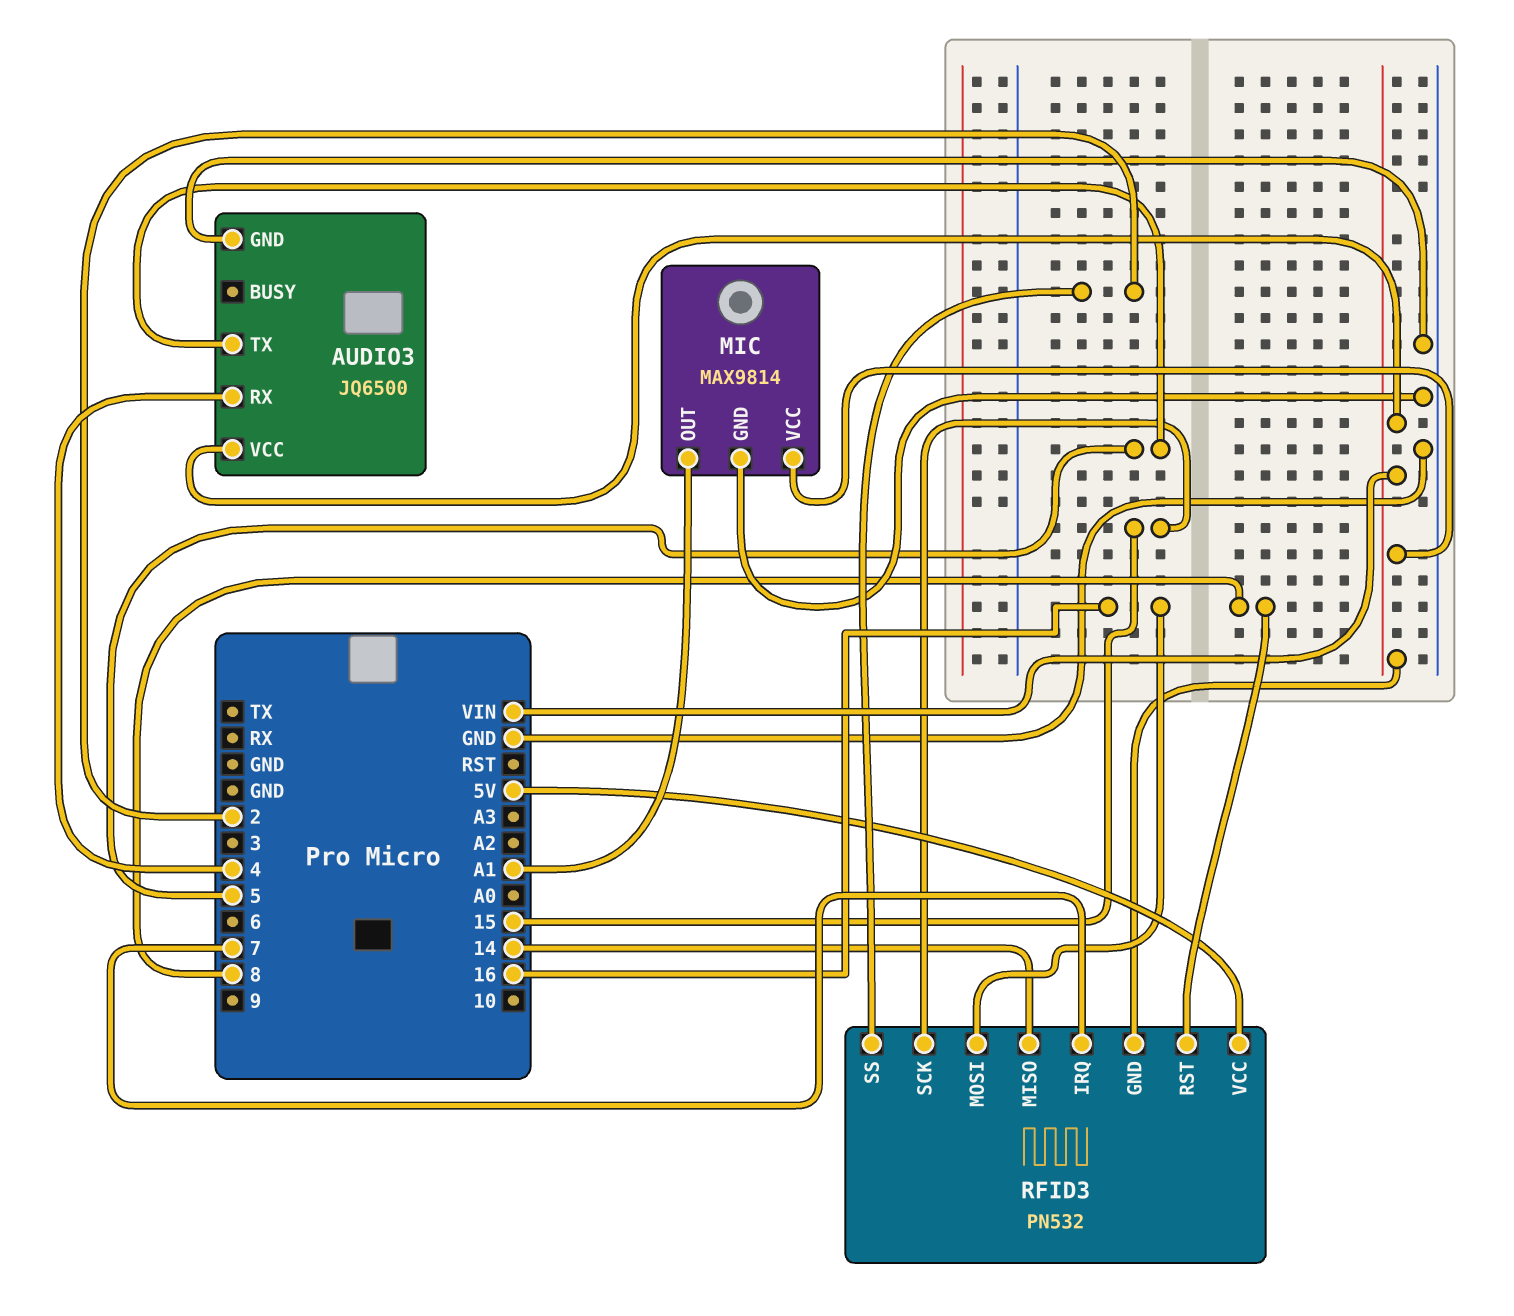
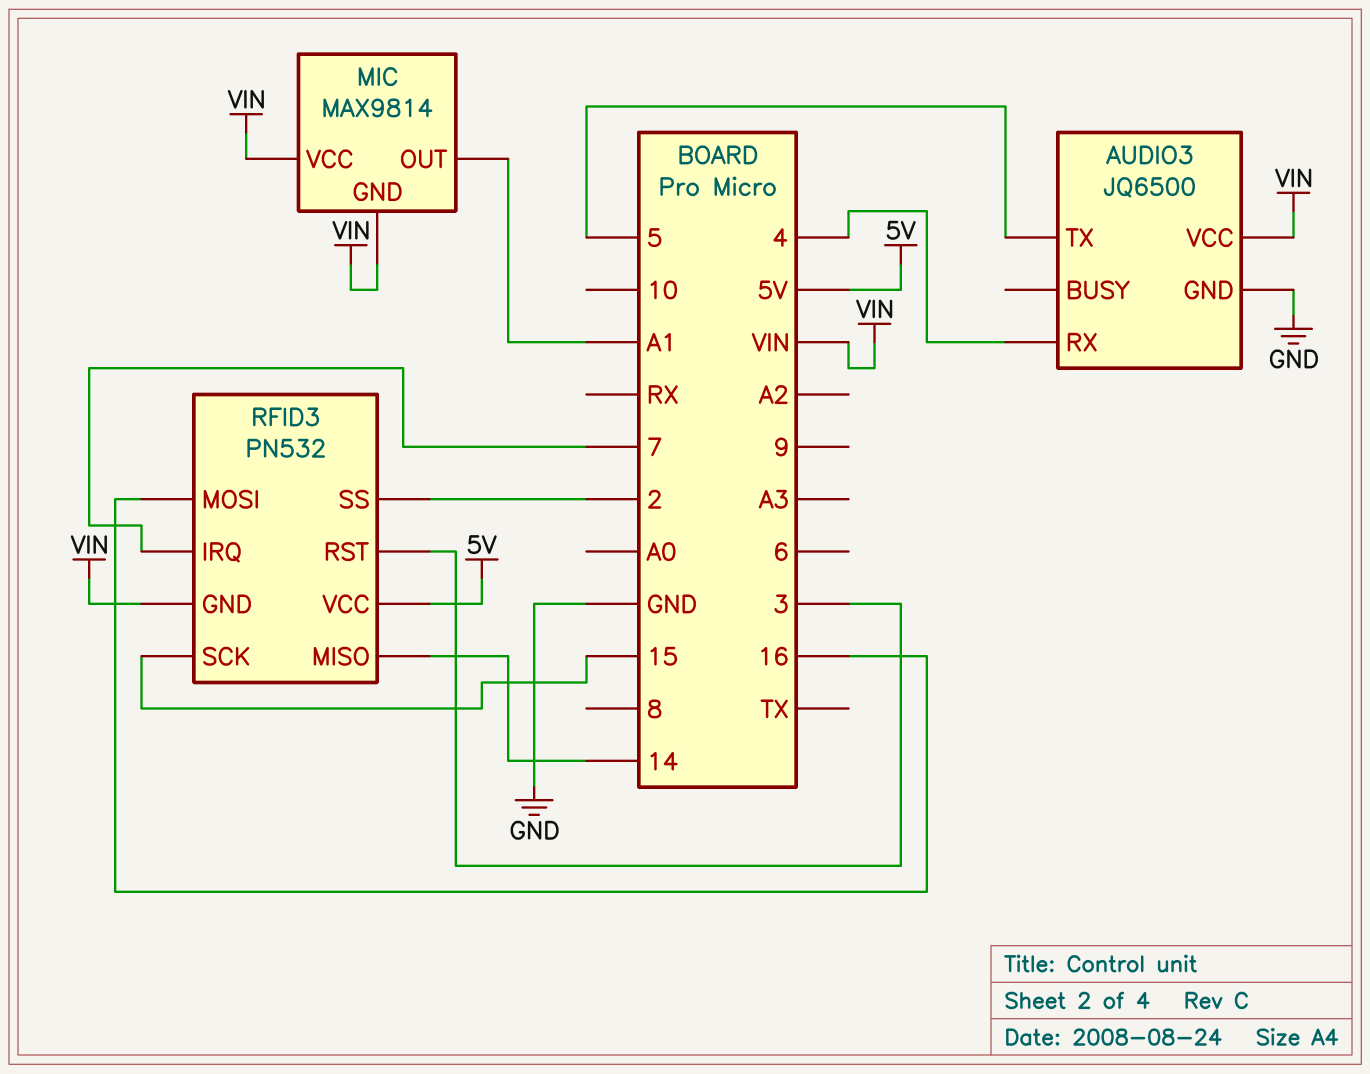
MIC pin GND: GND -> VIN
RFID3 pin RST: 8 -> 3

